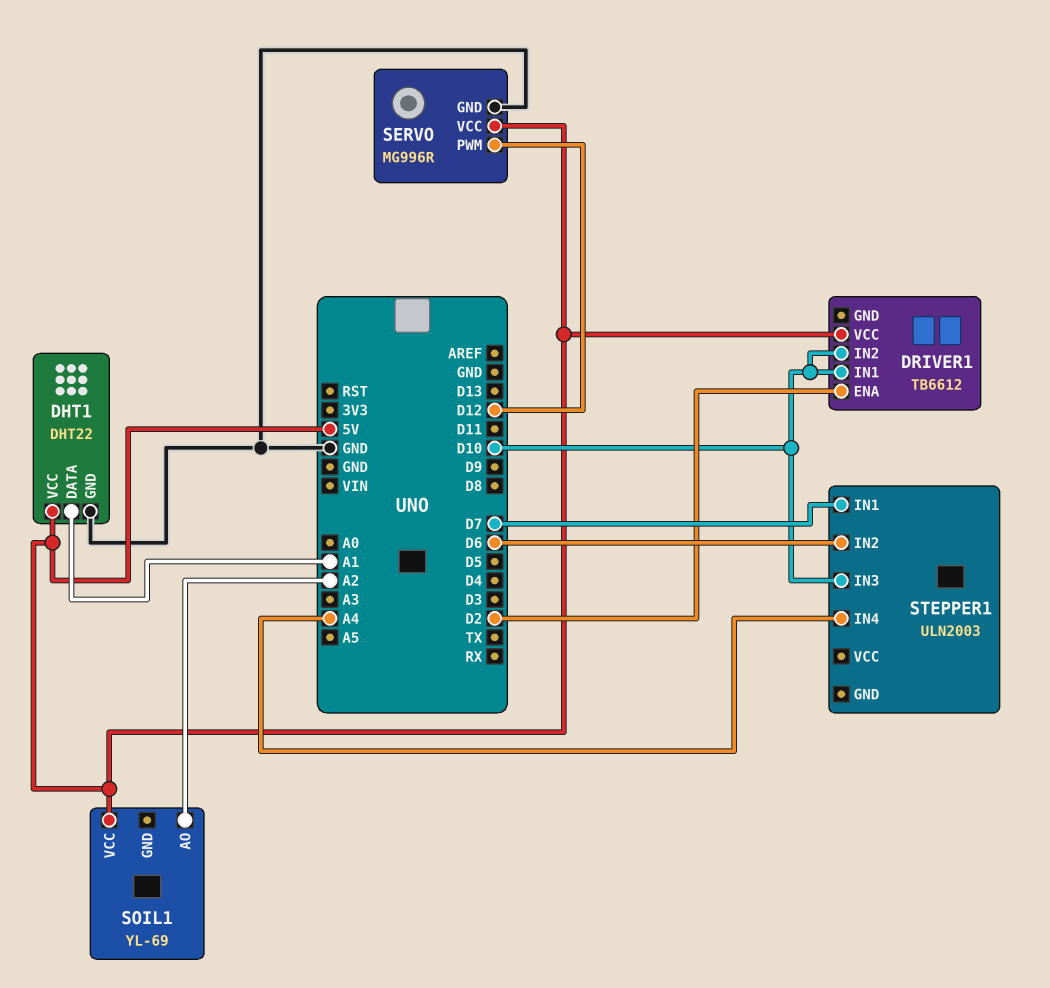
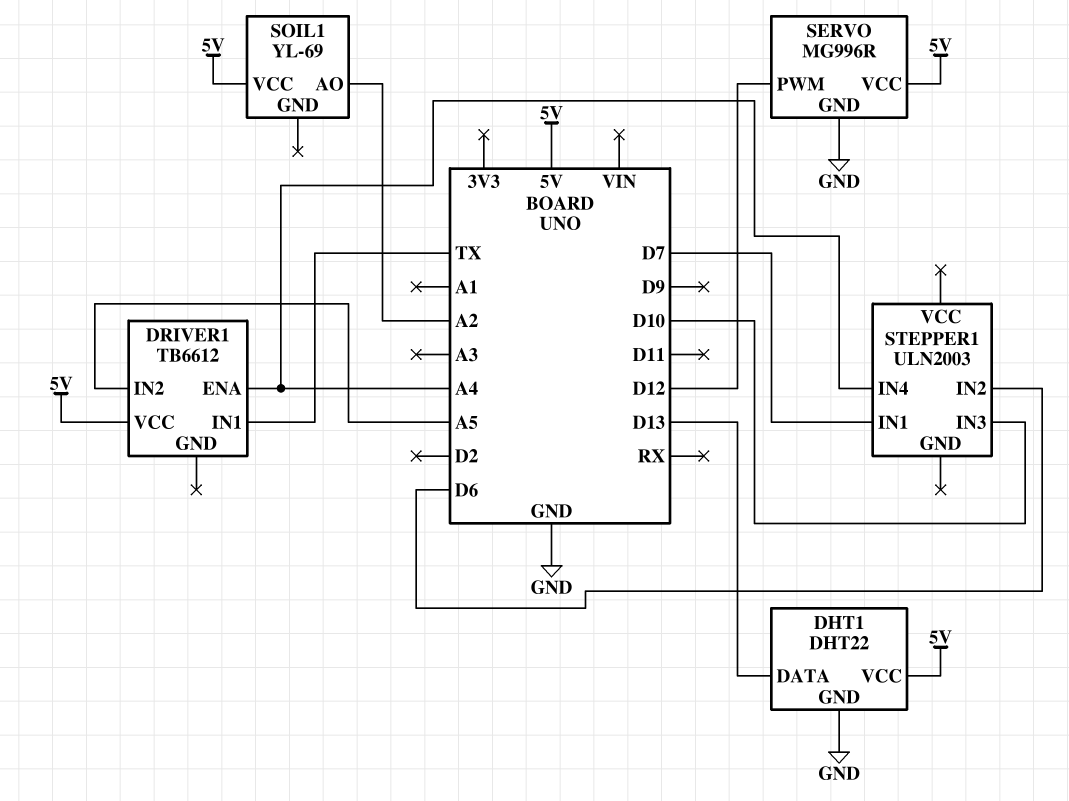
DHT1 pin DATA: A1 -> D13
DRIVER1 pin ENA: D2 -> A4
DRIVER1 pin IN1: D10 -> TX
DRIVER1 pin IN2: D10 -> A5

